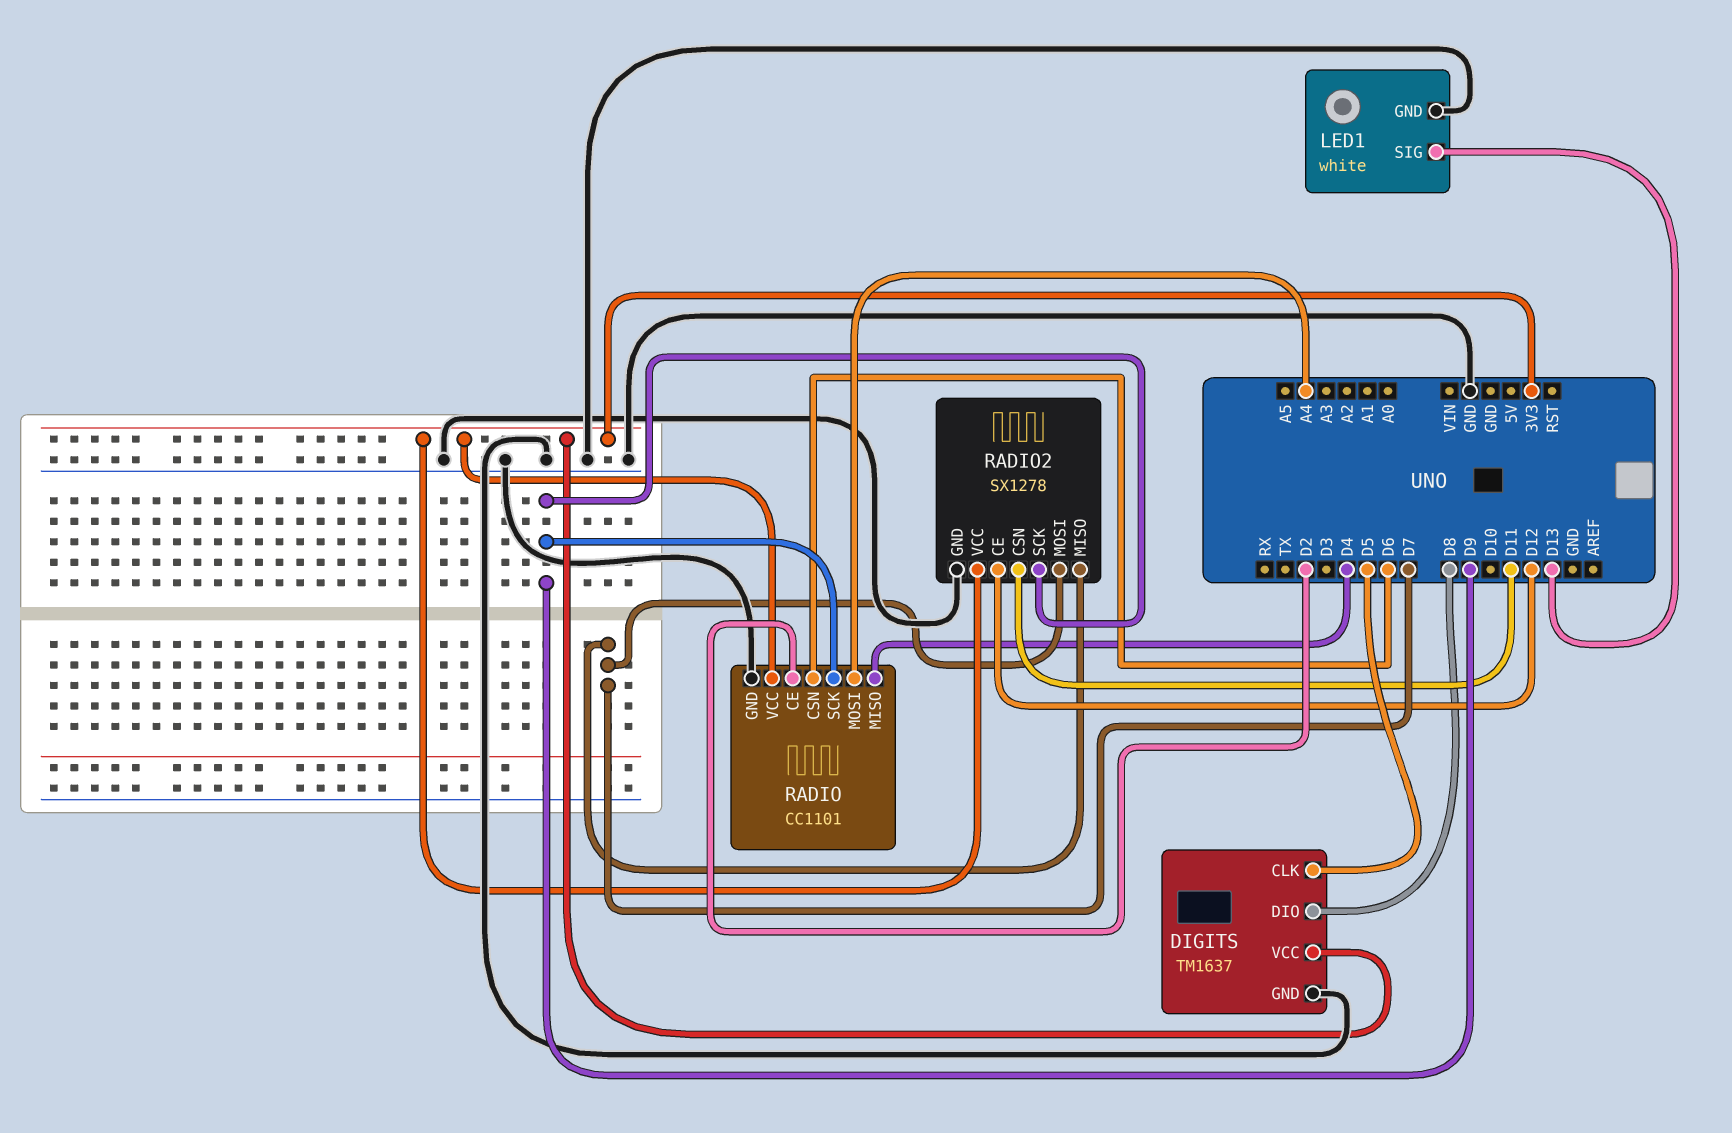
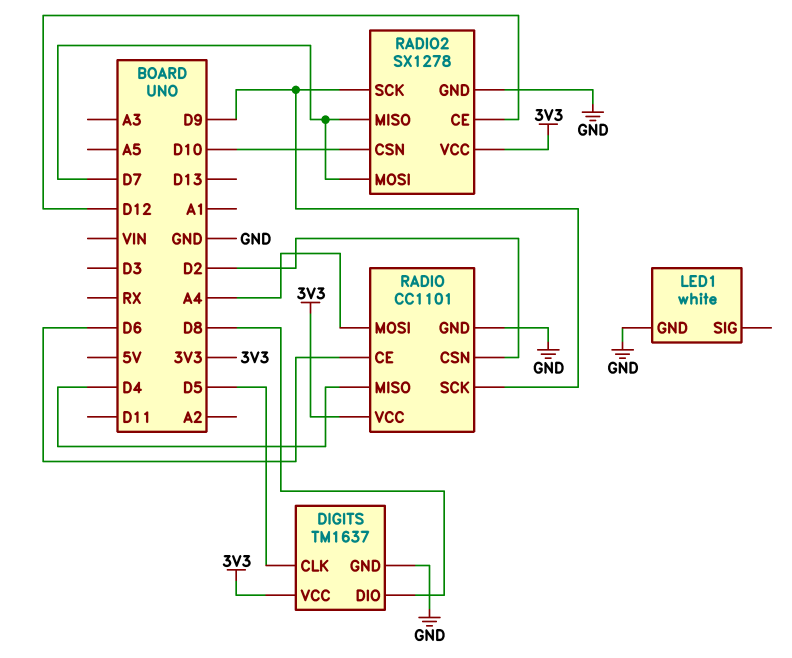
LED1 pin SIG: D13 -> none
RADIO pin CE: D2 -> D6
RADIO pin CSN: D6 -> D2
RADIO2 pin CSN: D11 -> D10

